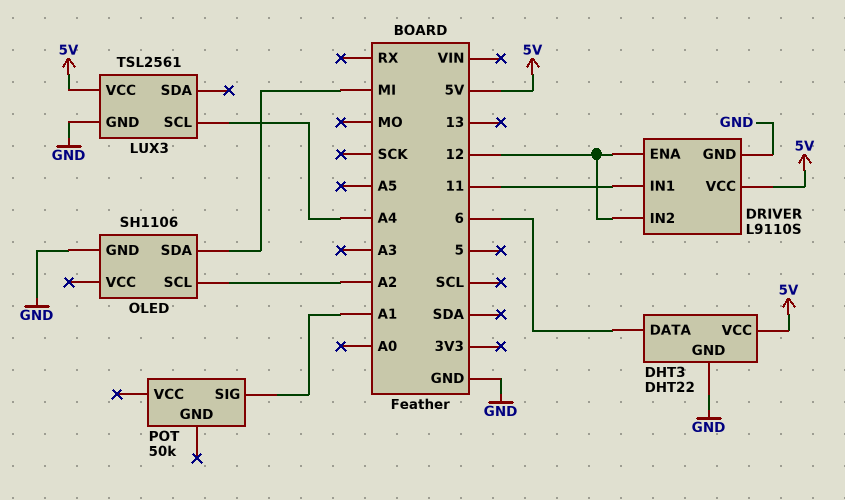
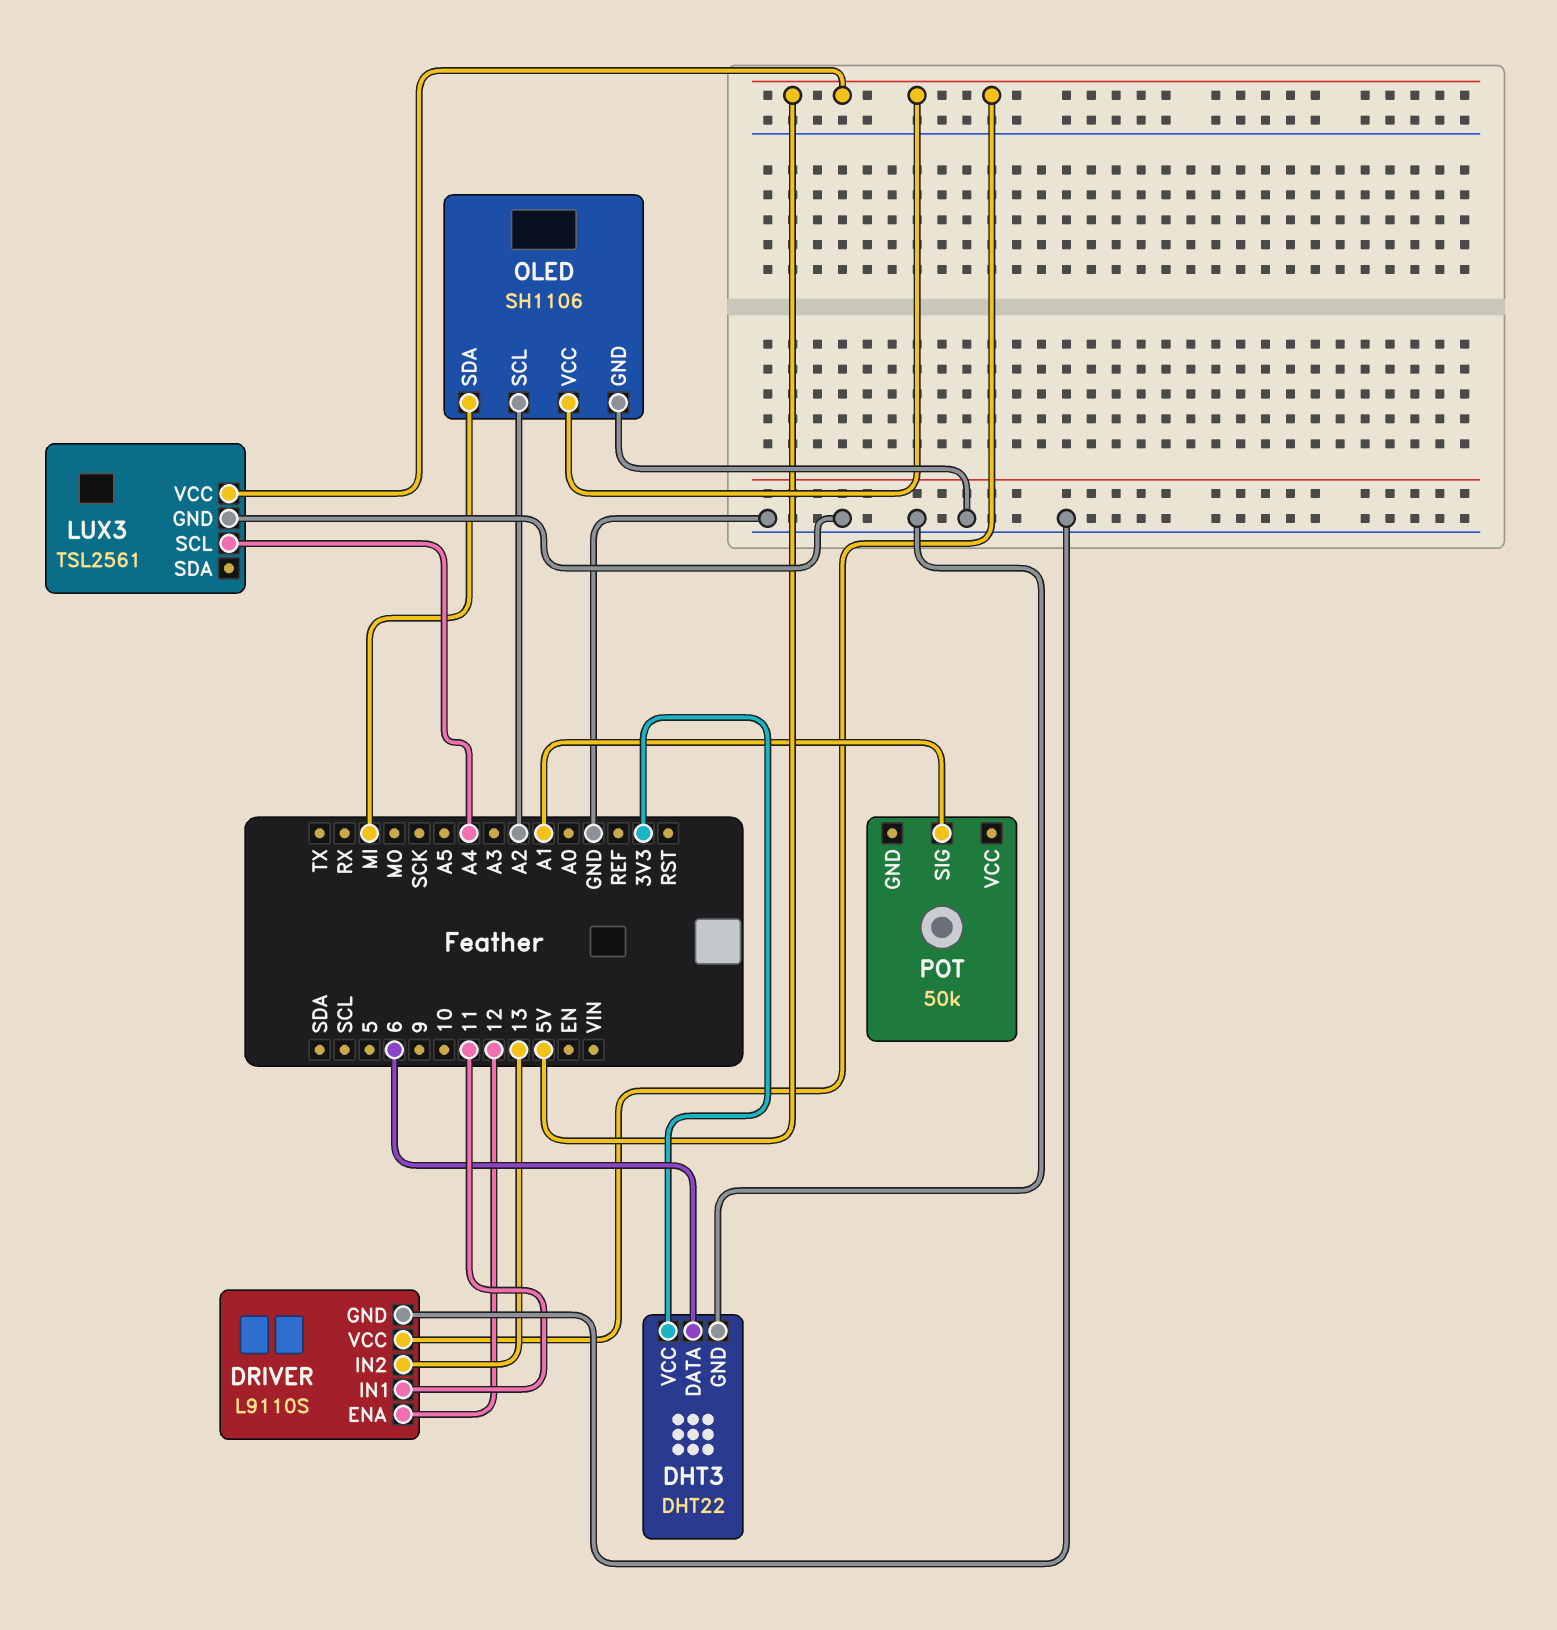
DHT3 pin VCC: 5V -> 3V3
DRIVER pin IN2: 12 -> 13
OLED pin VCC: none -> 5V

